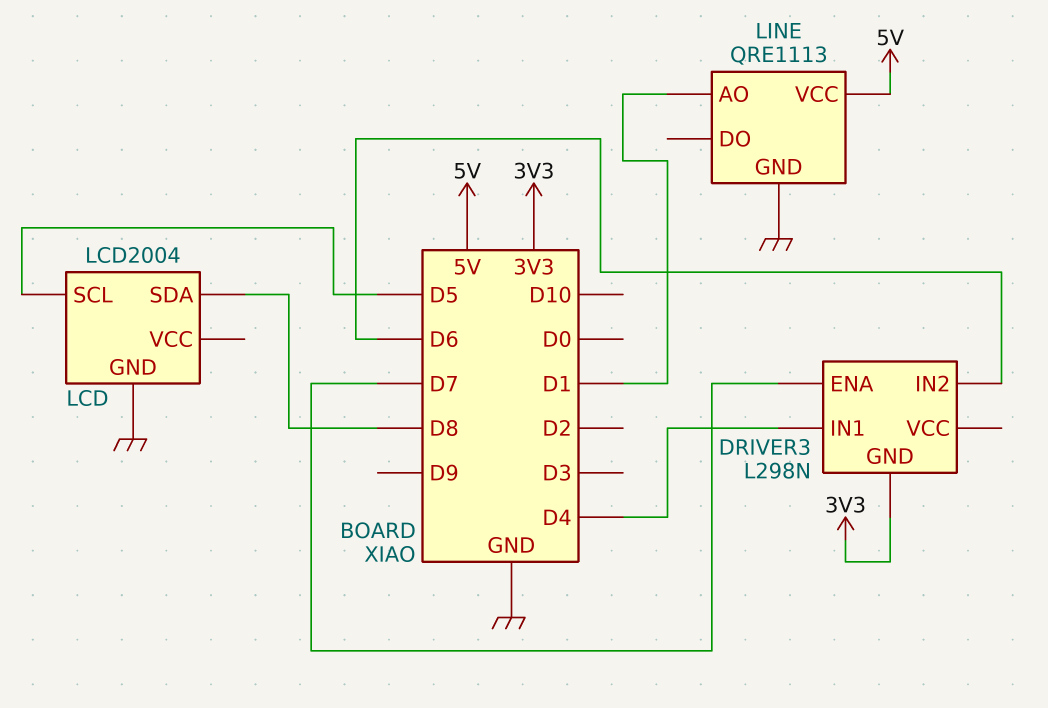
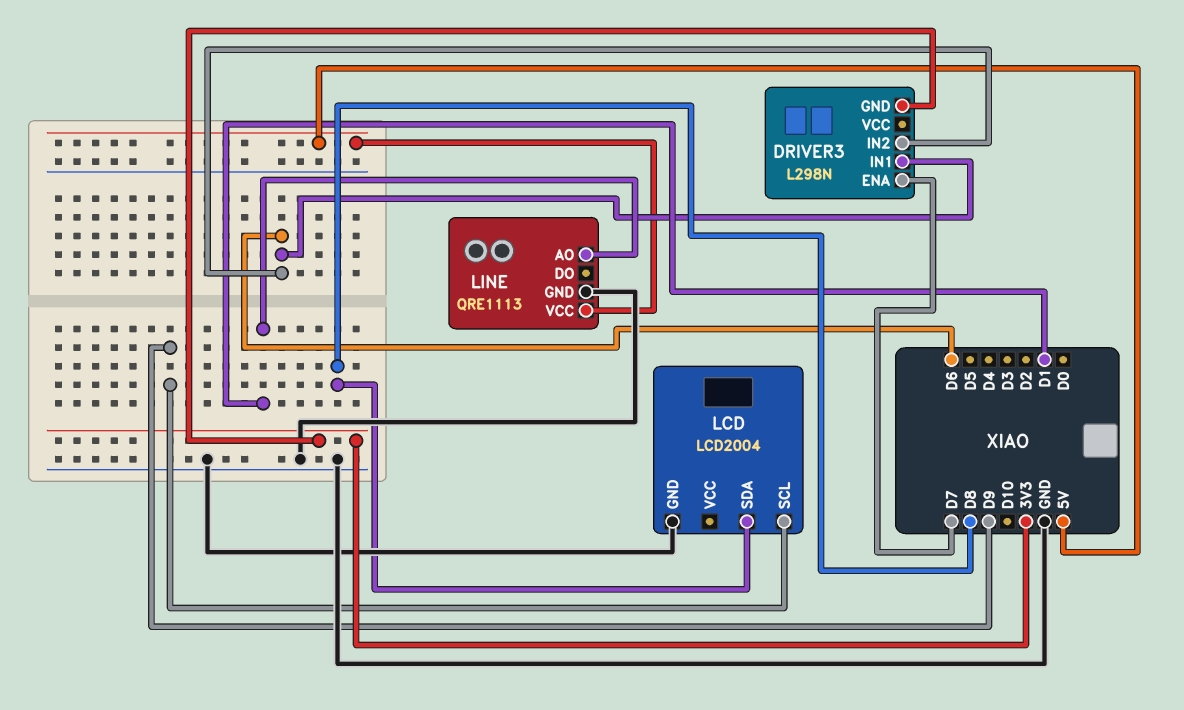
DRIVER3 pin IN1: D4 -> D6
LCD pin SCL: D5 -> D9

